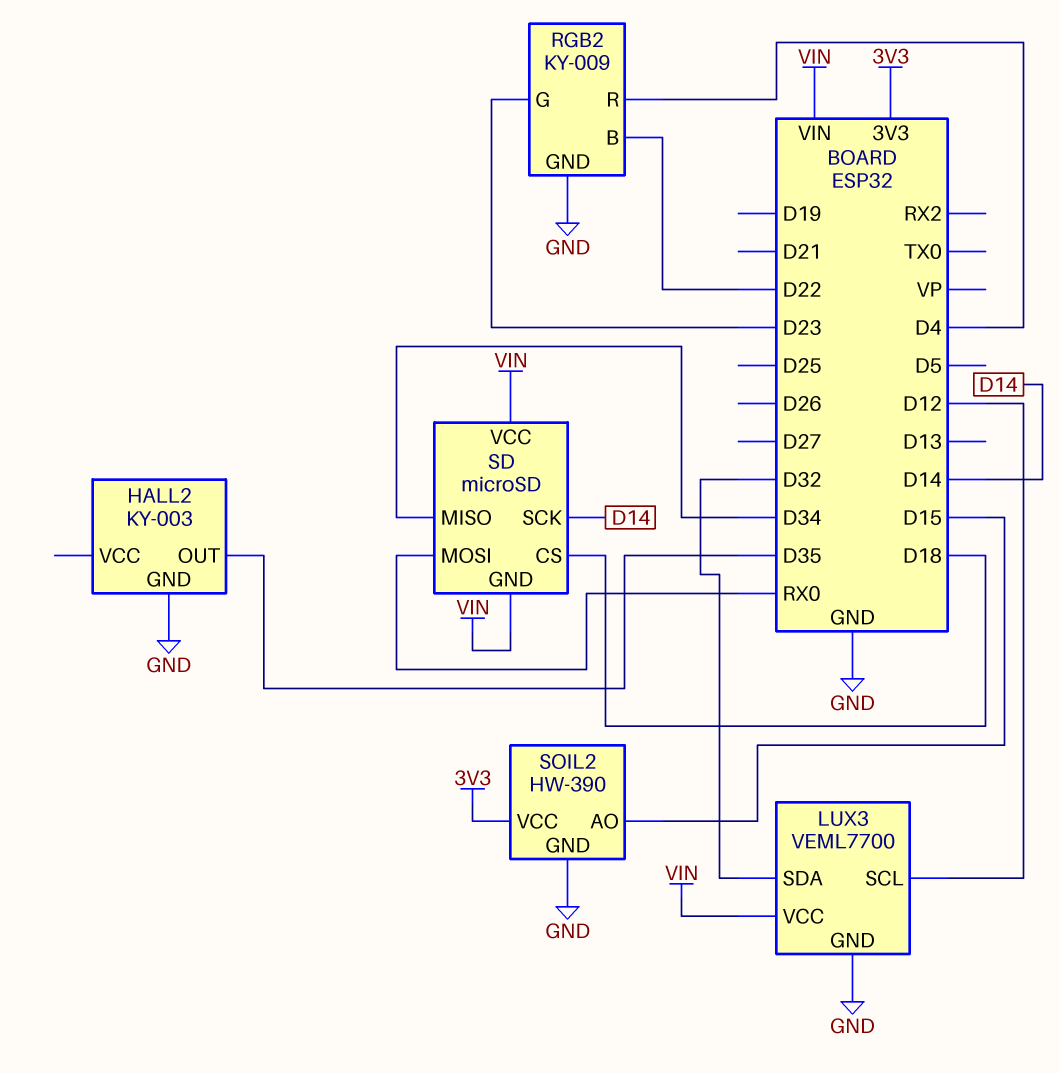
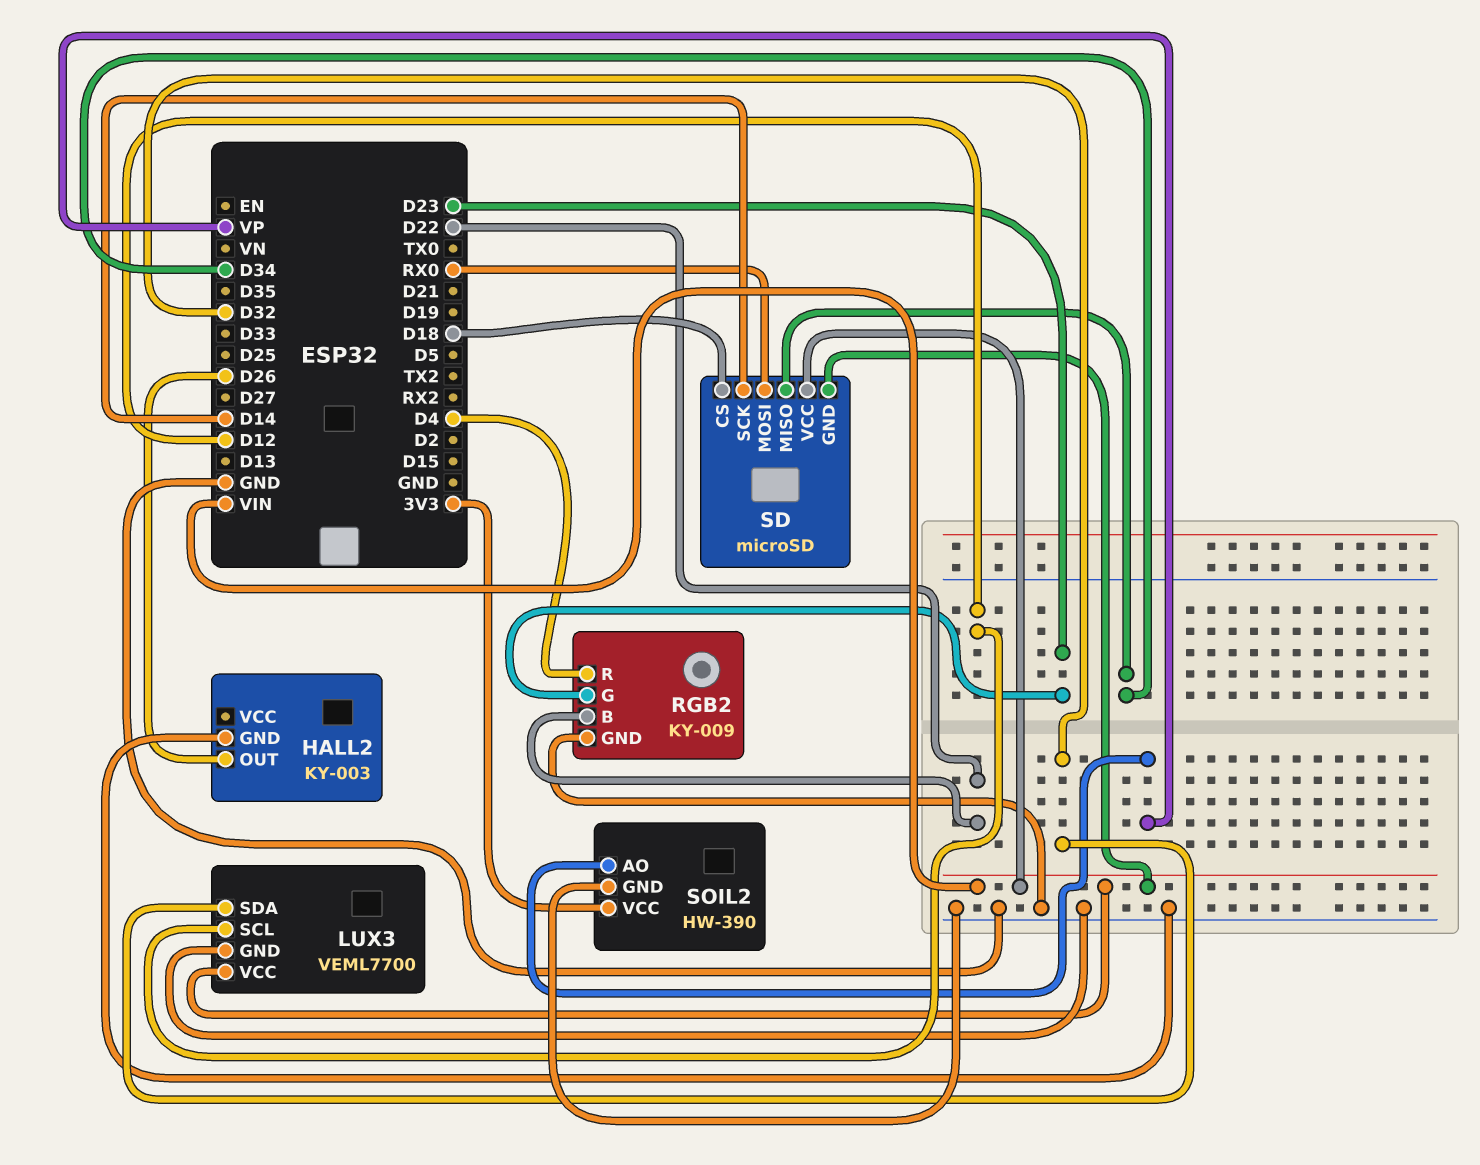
HALL2 pin OUT: D35 -> D26
SOIL2 pin AO: D15 -> VP

